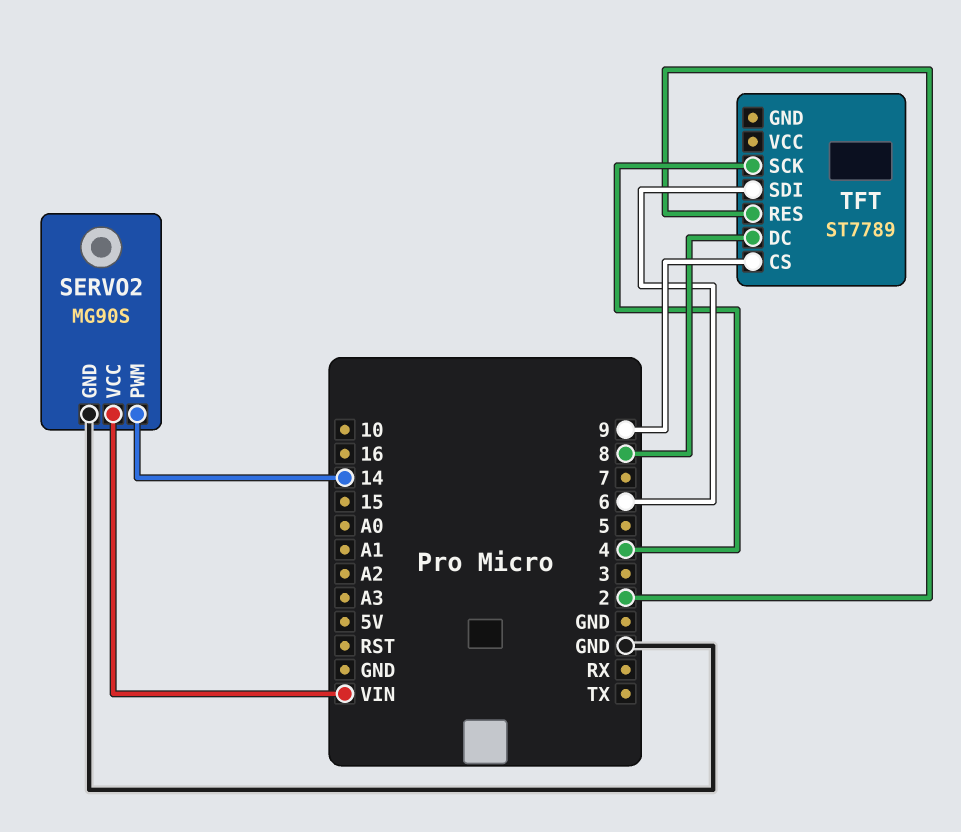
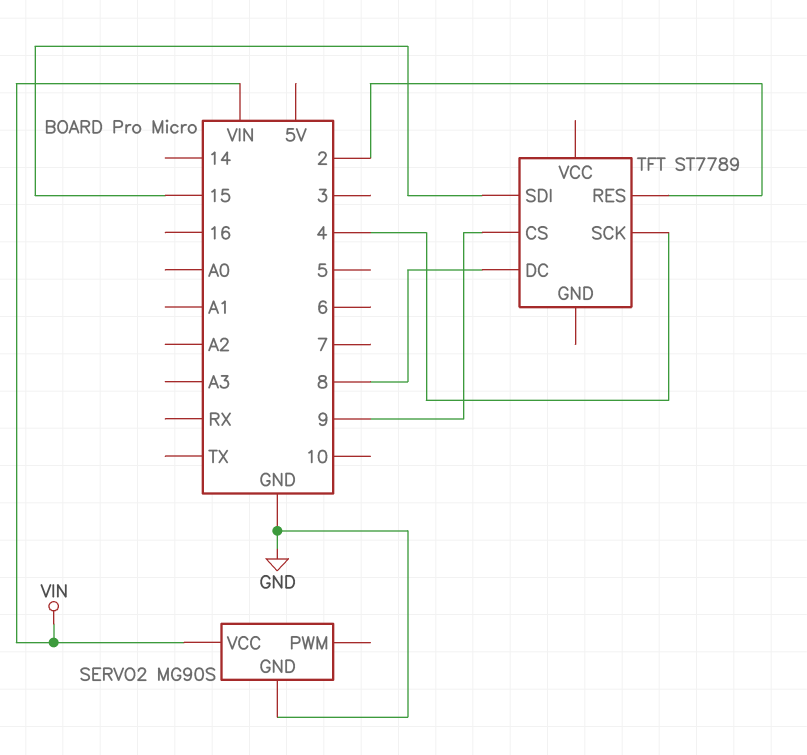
SERVO2 pin PWM: 14 -> none
TFT pin SDI: 6 -> 15

